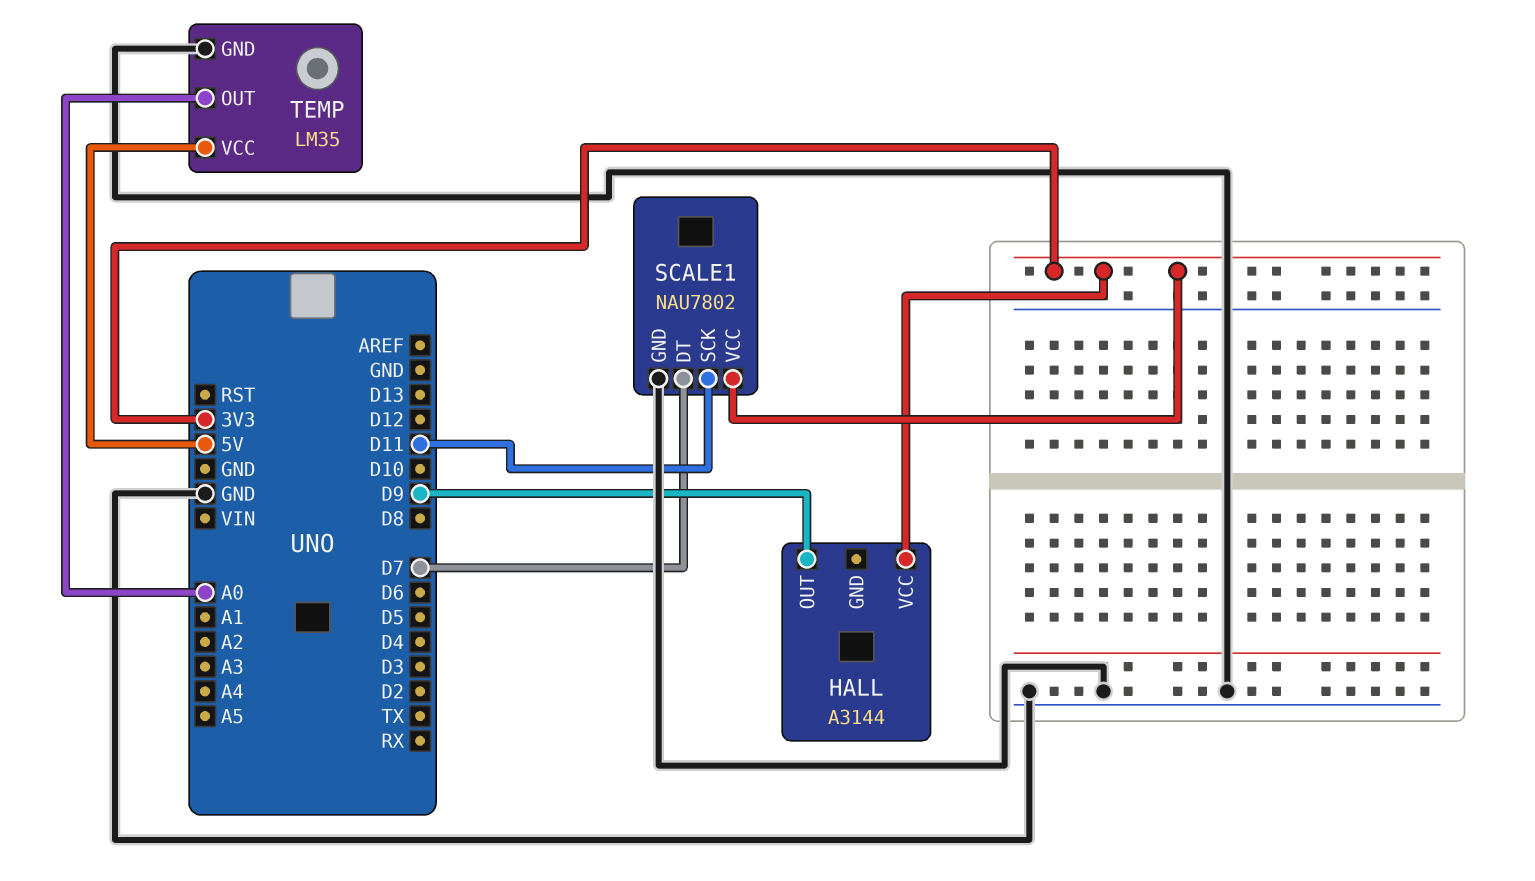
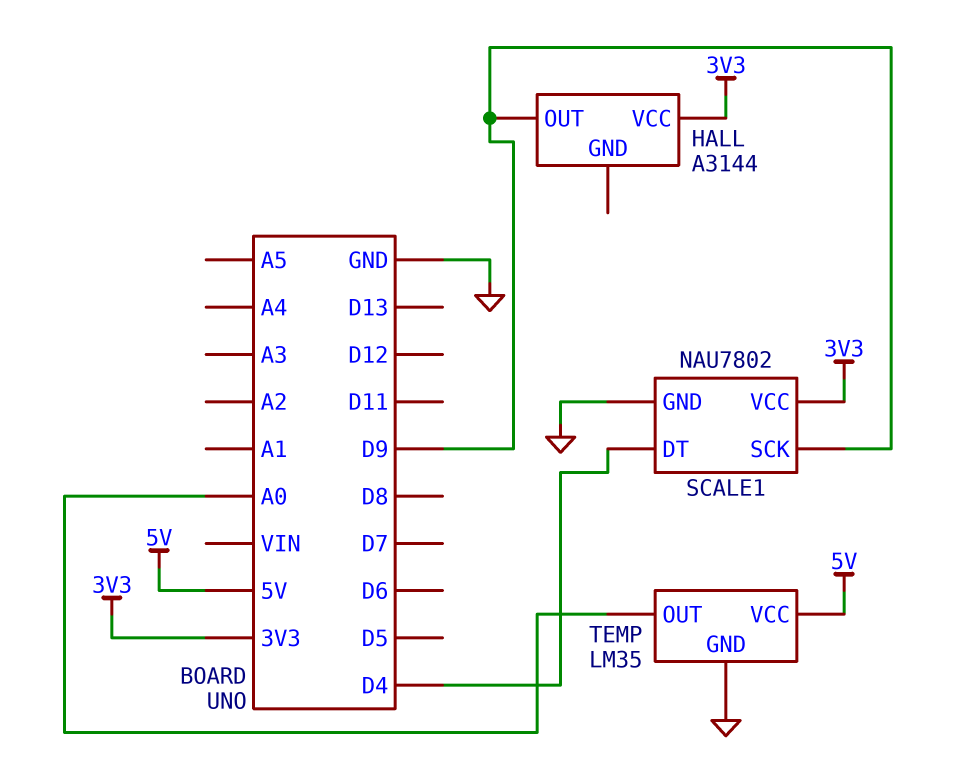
SCALE1 pin DT: D7 -> D4
SCALE1 pin SCK: D11 -> D9

